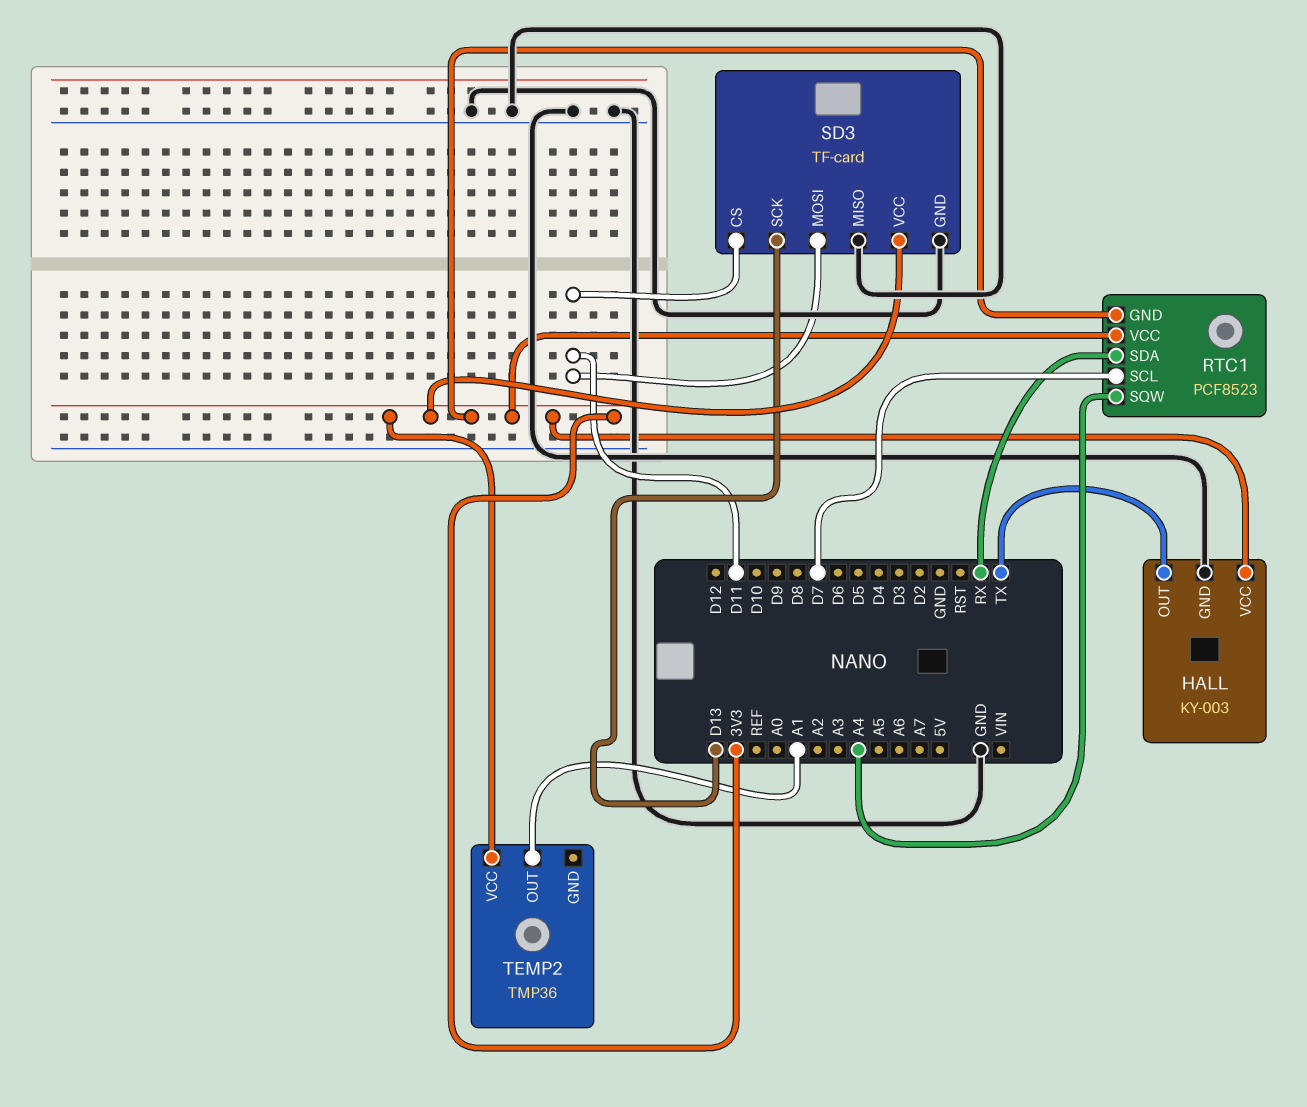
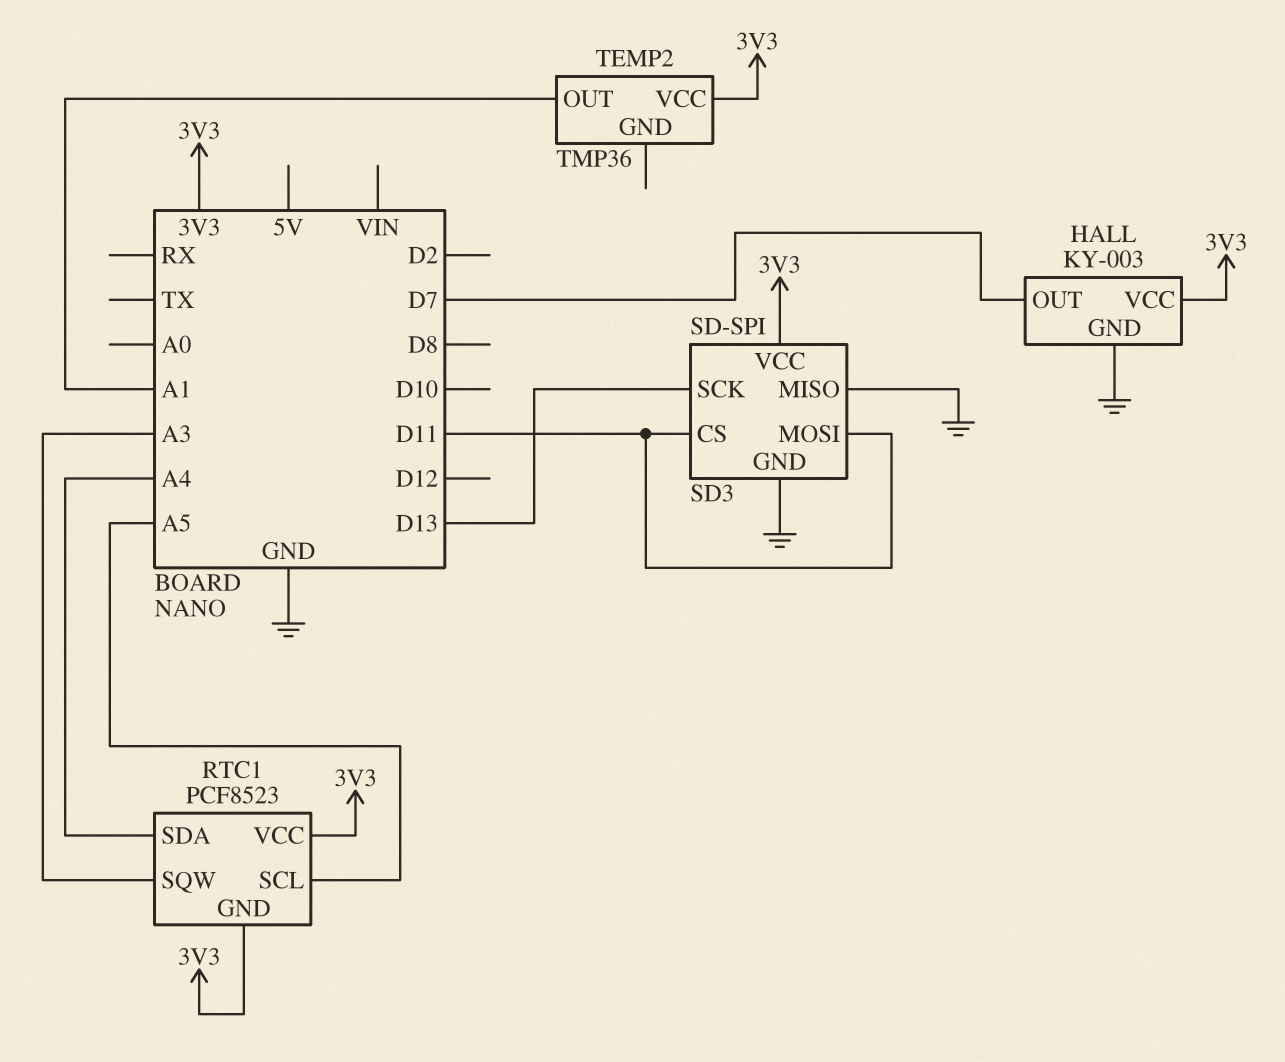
HALL pin OUT: TX -> D7
RTC1 pin SCL: D7 -> A5
RTC1 pin SDA: RX -> A4
RTC1 pin SQW: A4 -> A3
SD3: TF-card -> SD-SPI

